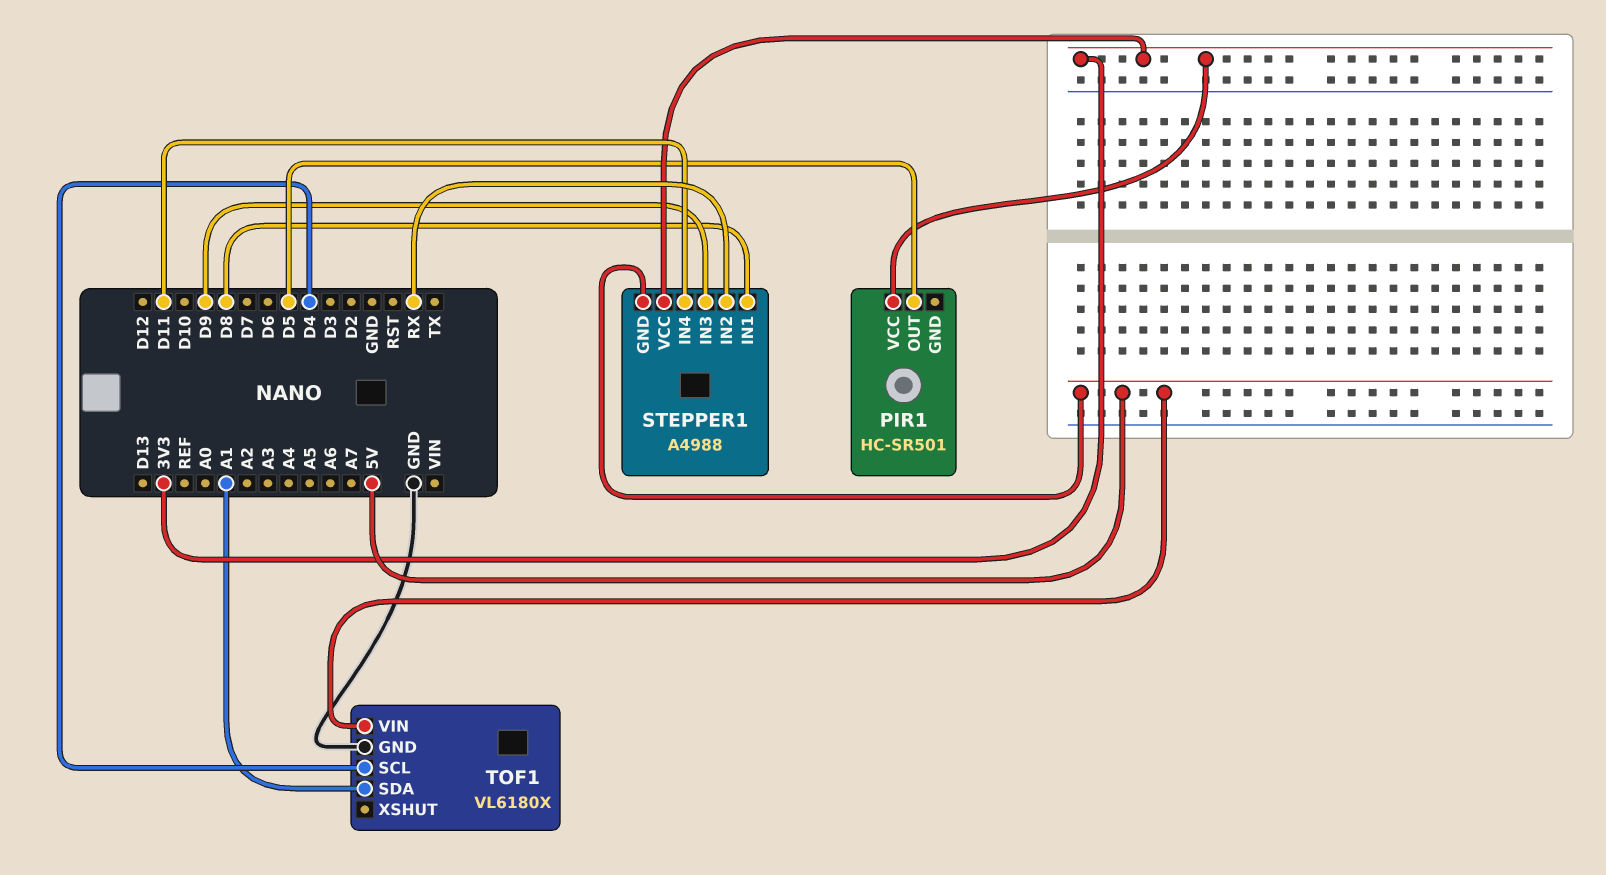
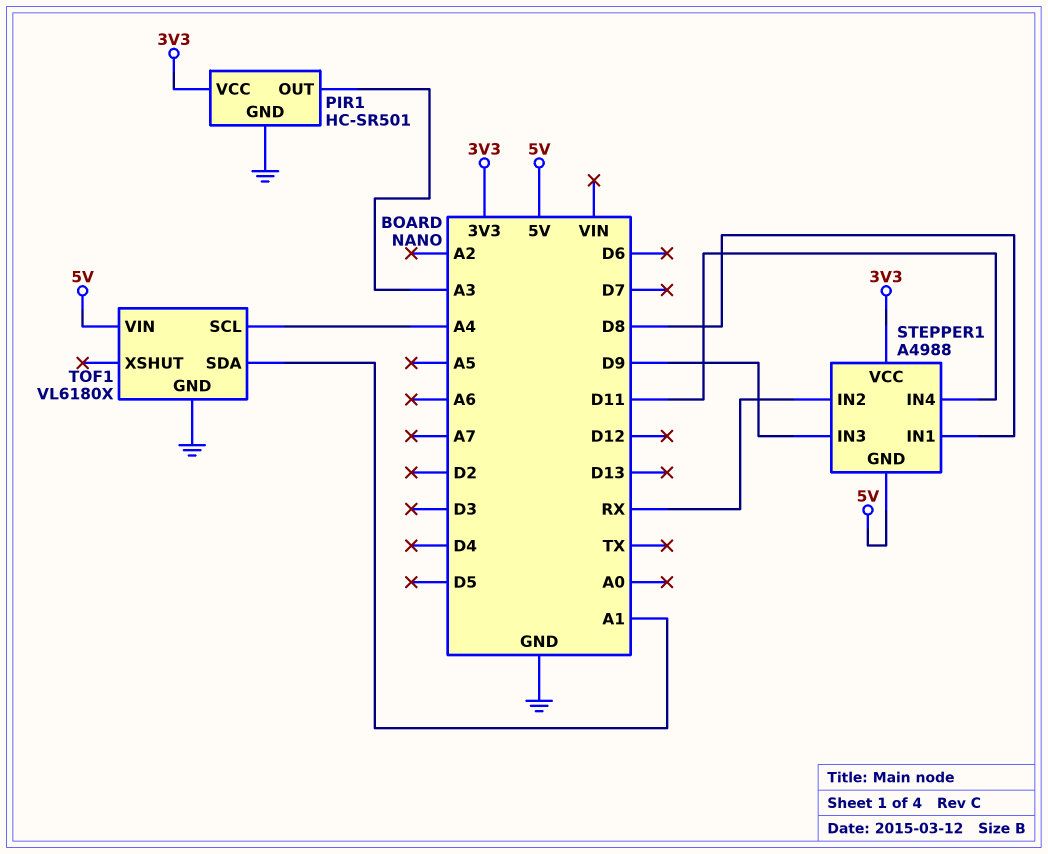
PIR1 pin GND: none -> GND
PIR1 pin OUT: D5 -> A3
TOF1 pin SCL: D4 -> A4

